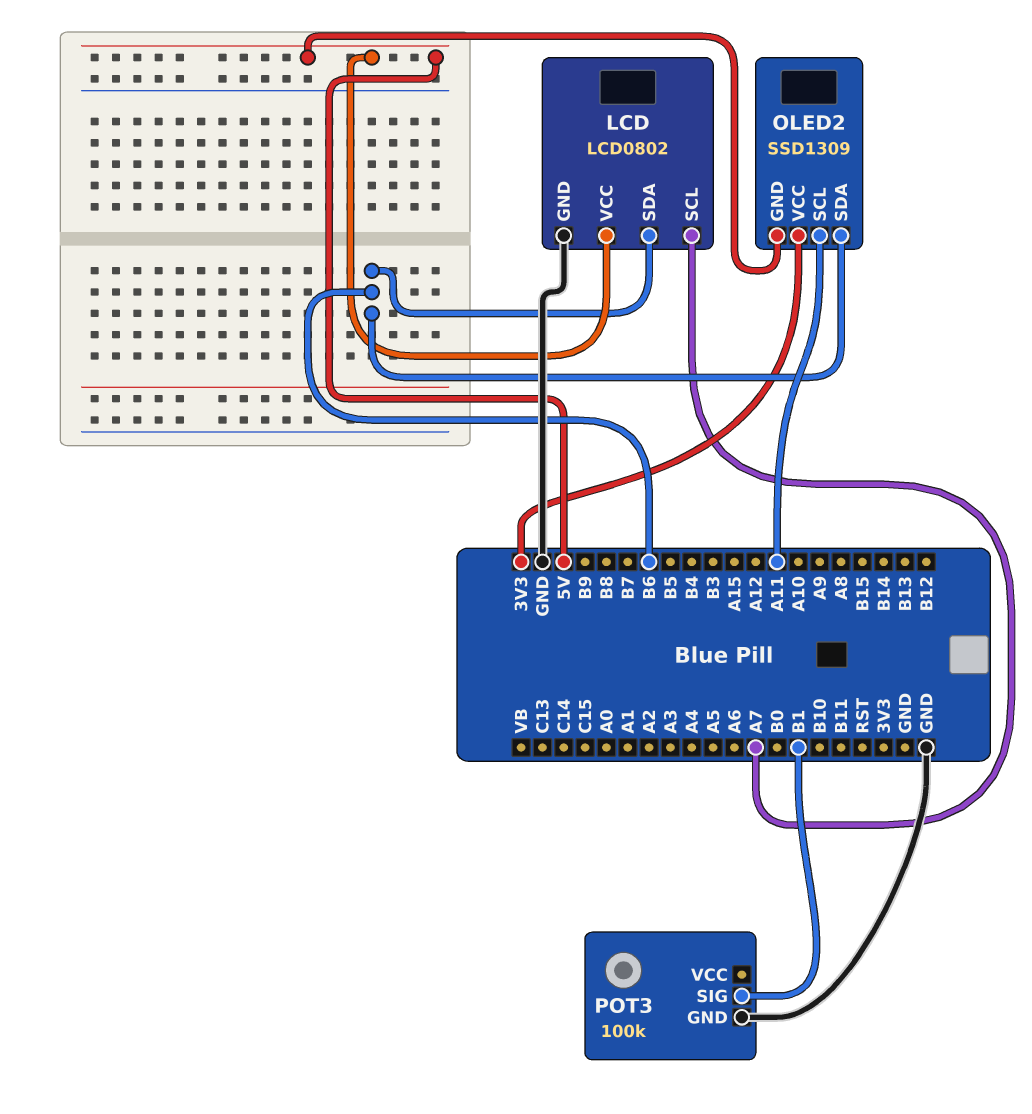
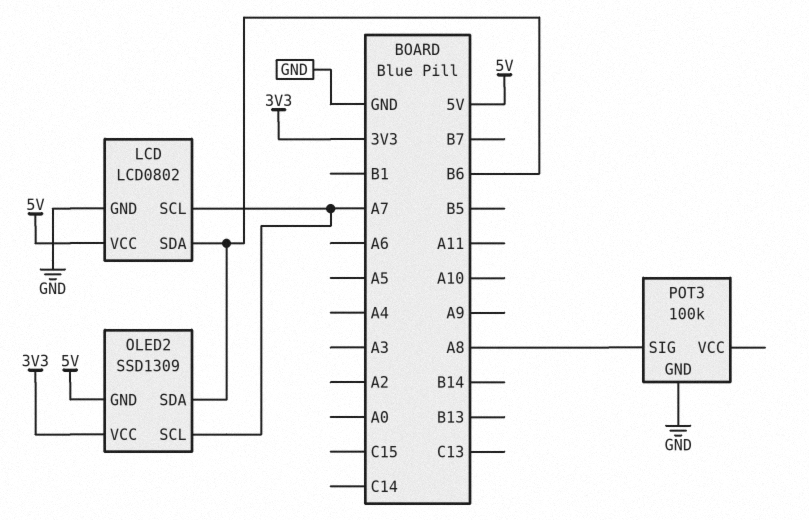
OLED2 pin SCL: A11 -> A7
POT3 pin SIG: B1 -> A8

